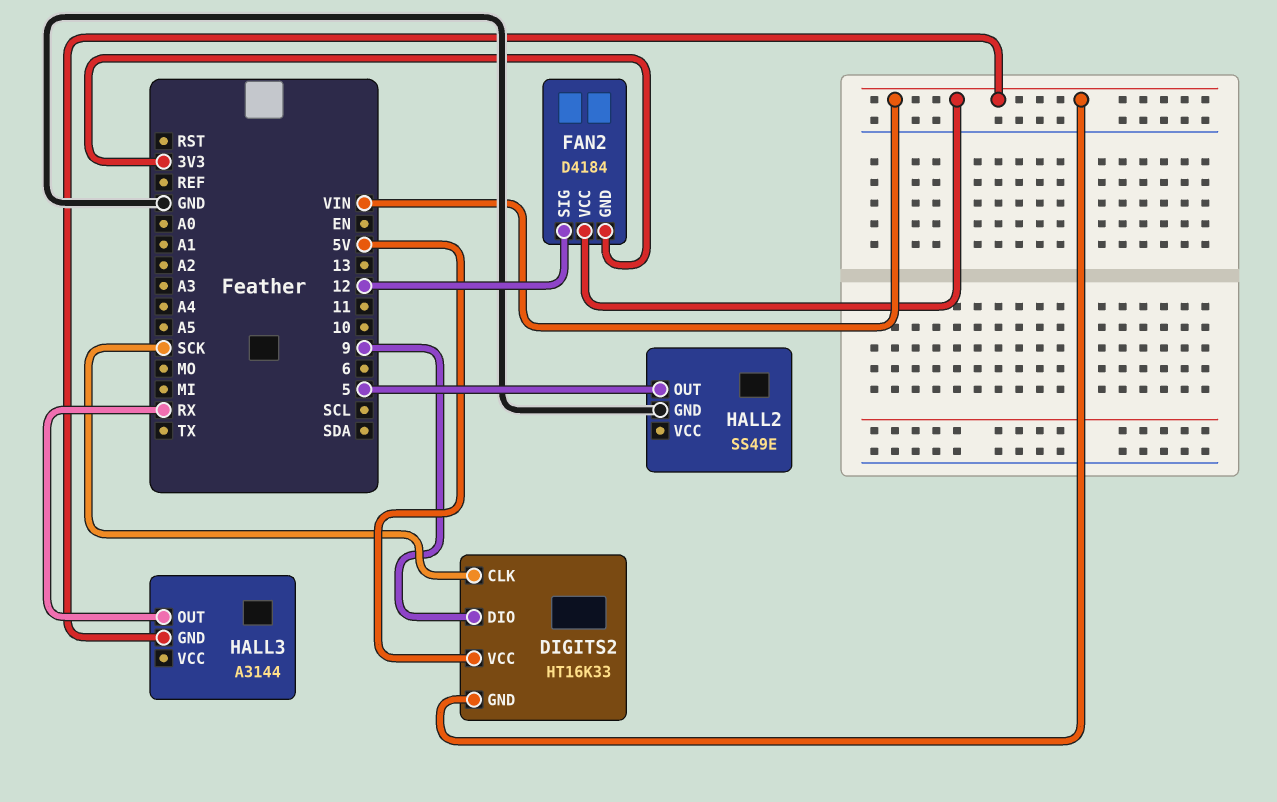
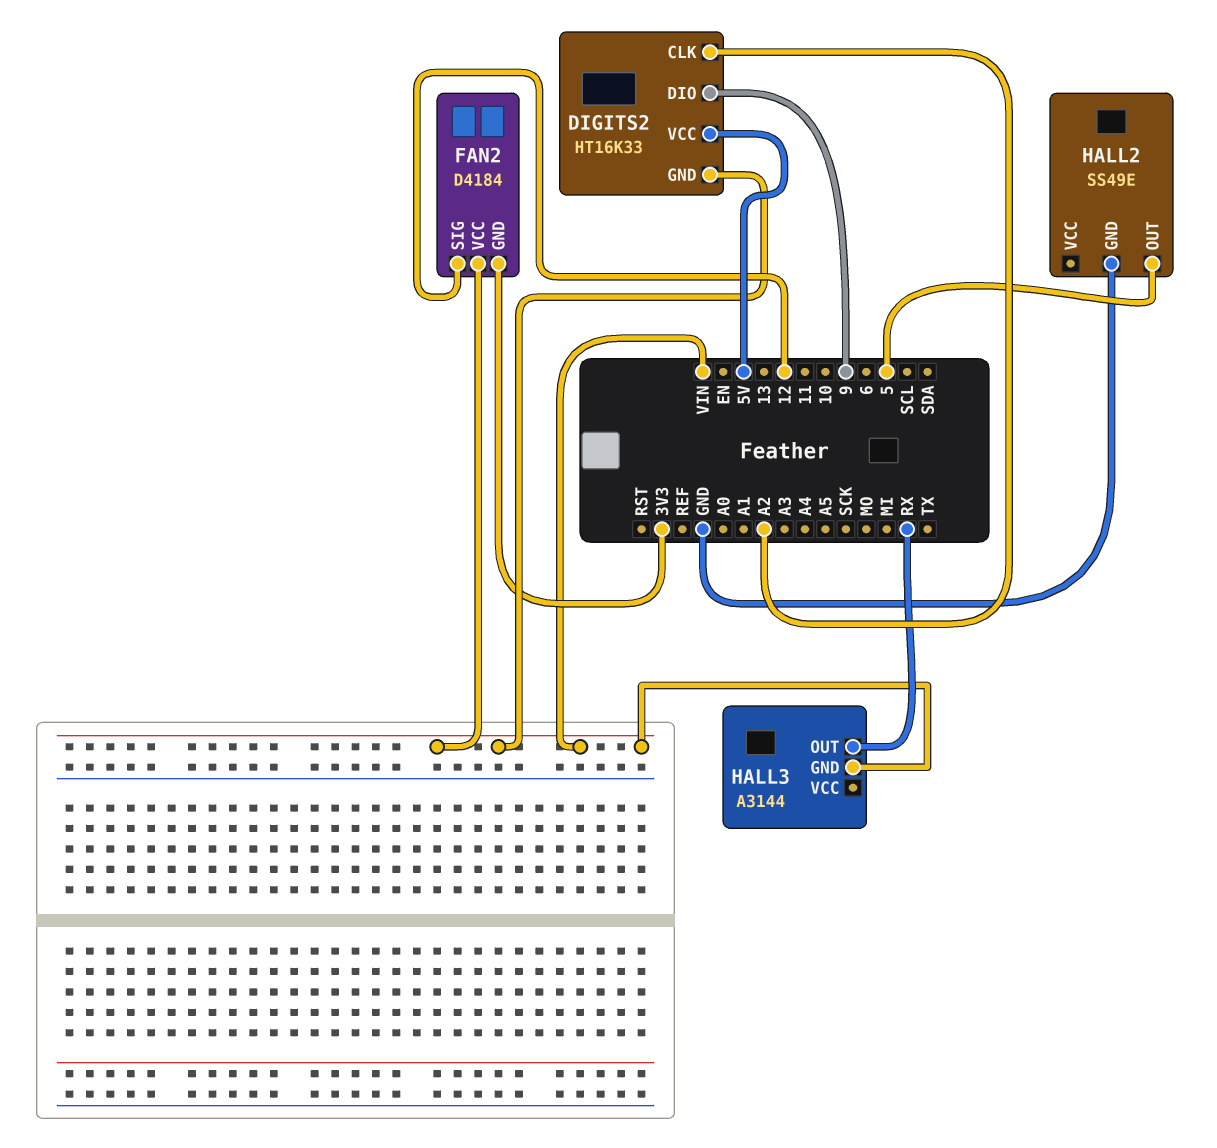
DIGITS2 pin CLK: SCK -> A2

